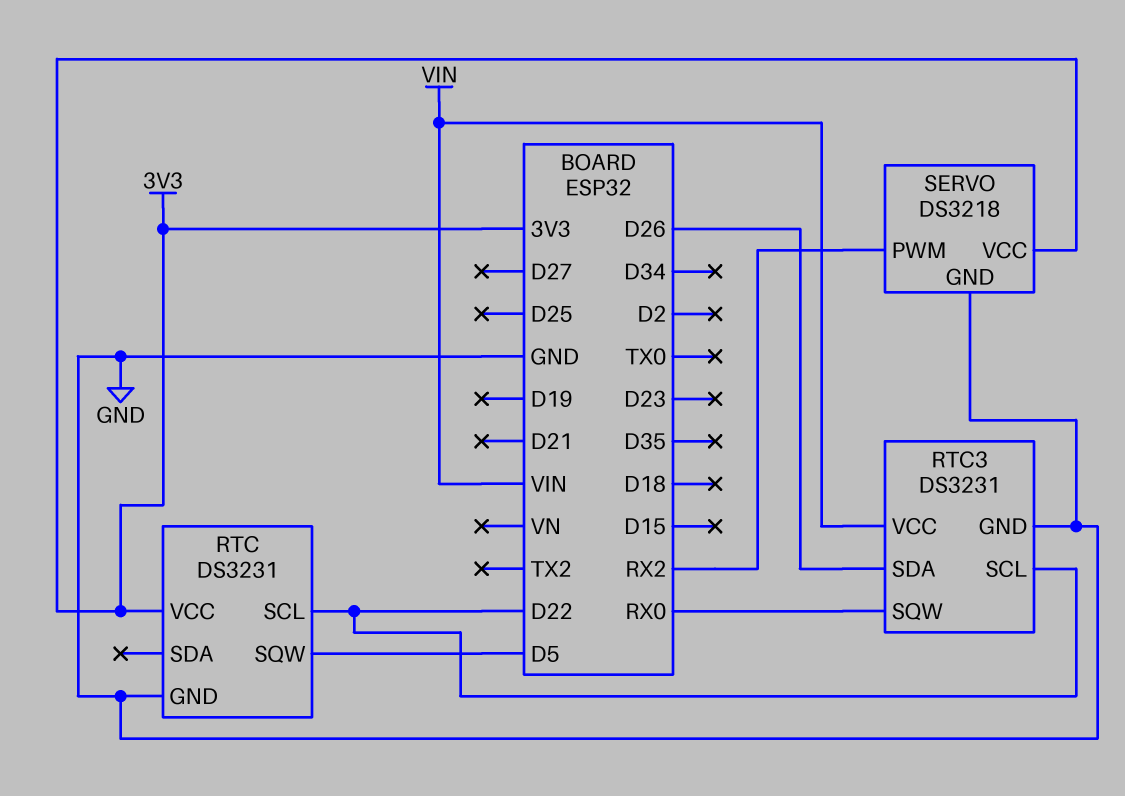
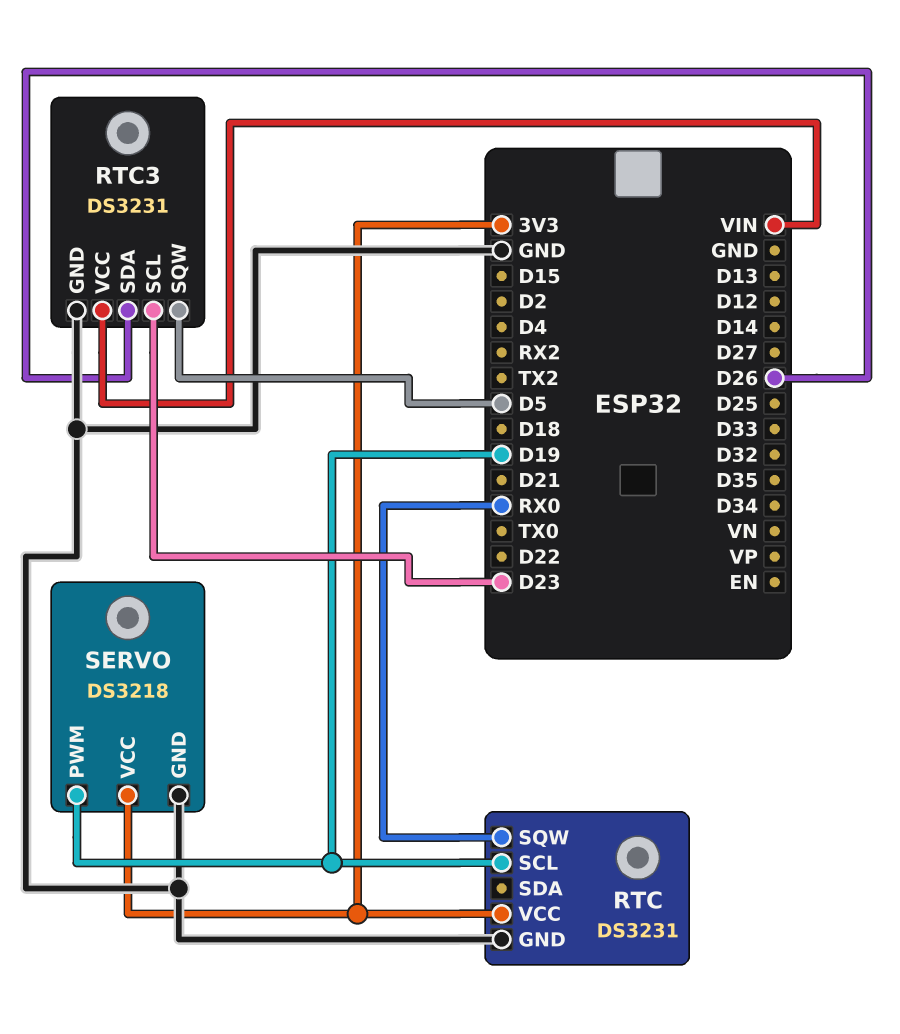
RTC pin SCL: D22 -> D19
RTC pin SQW: D5 -> RX0
RTC3 pin SCL: D22 -> D23
RTC3 pin SQW: RX0 -> D5
SERVO pin PWM: RX2 -> D19

